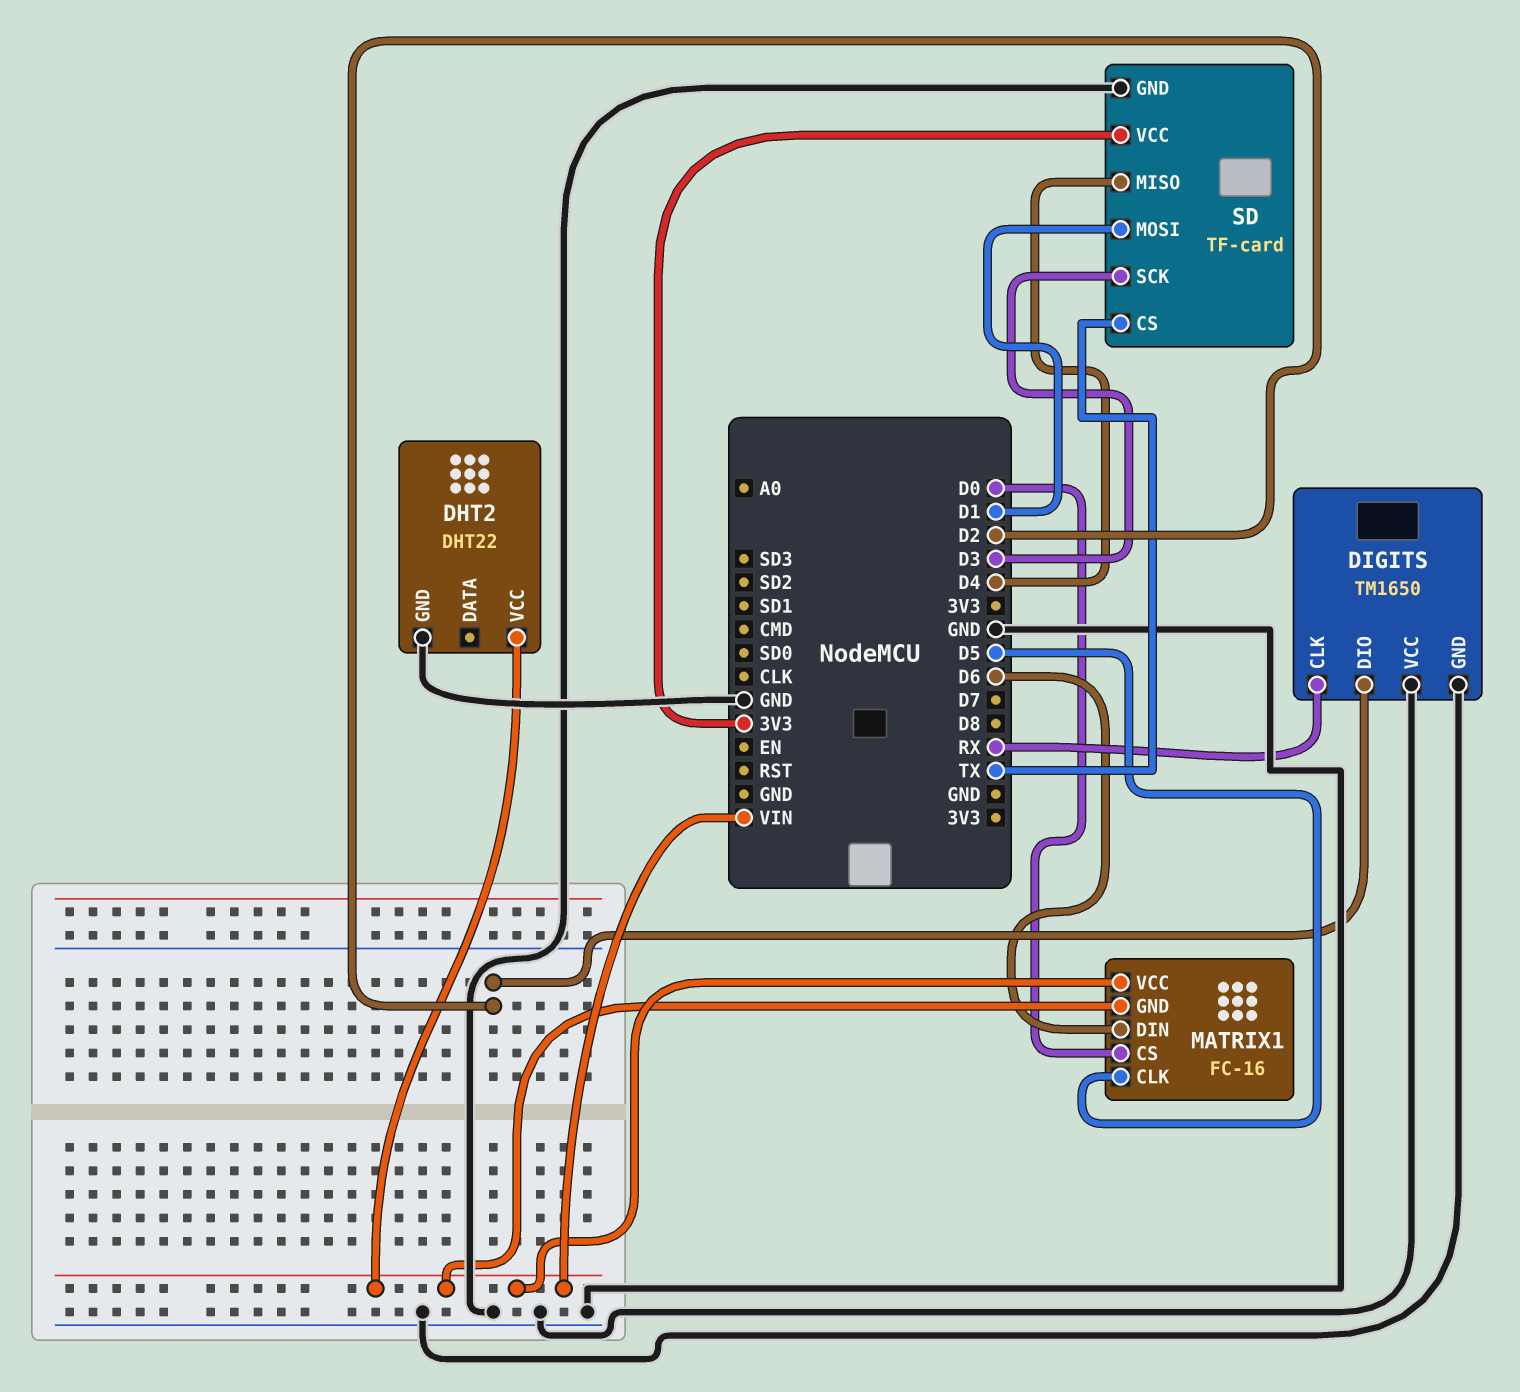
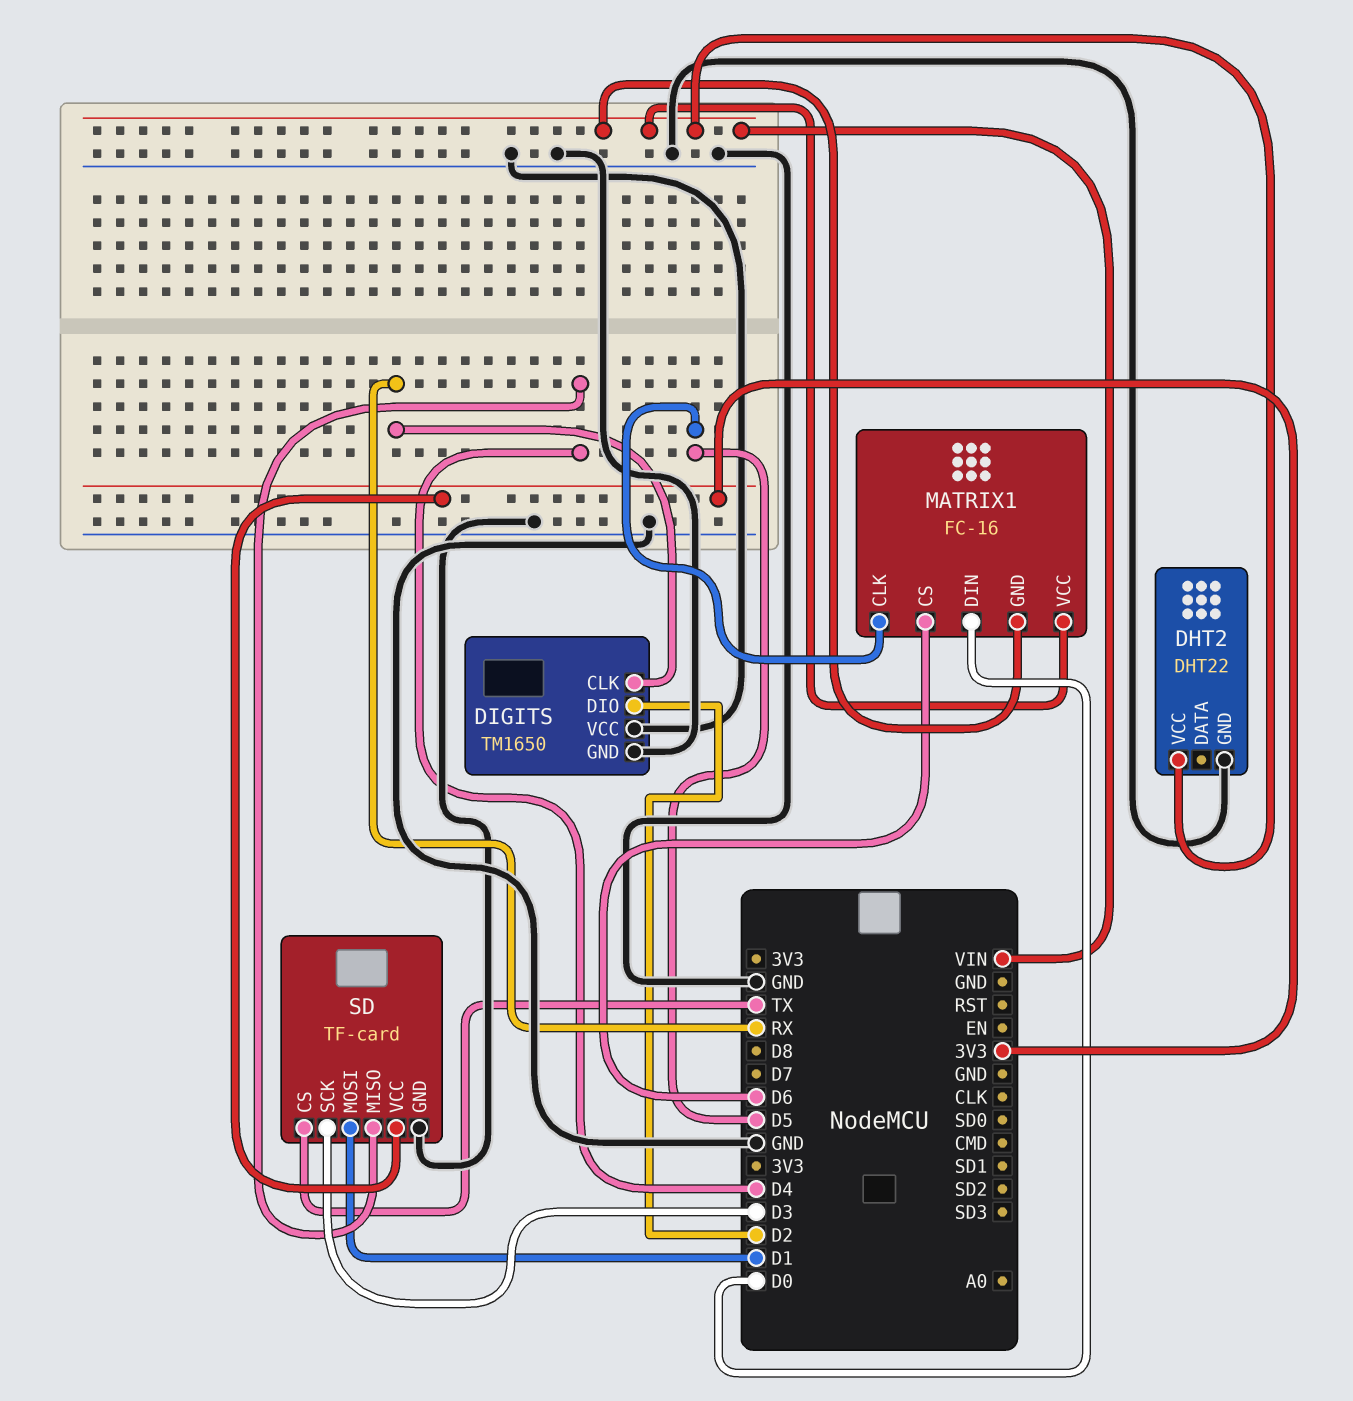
MATRIX1 pin CS: D0 -> D6
MATRIX1 pin DIN: D6 -> D0

